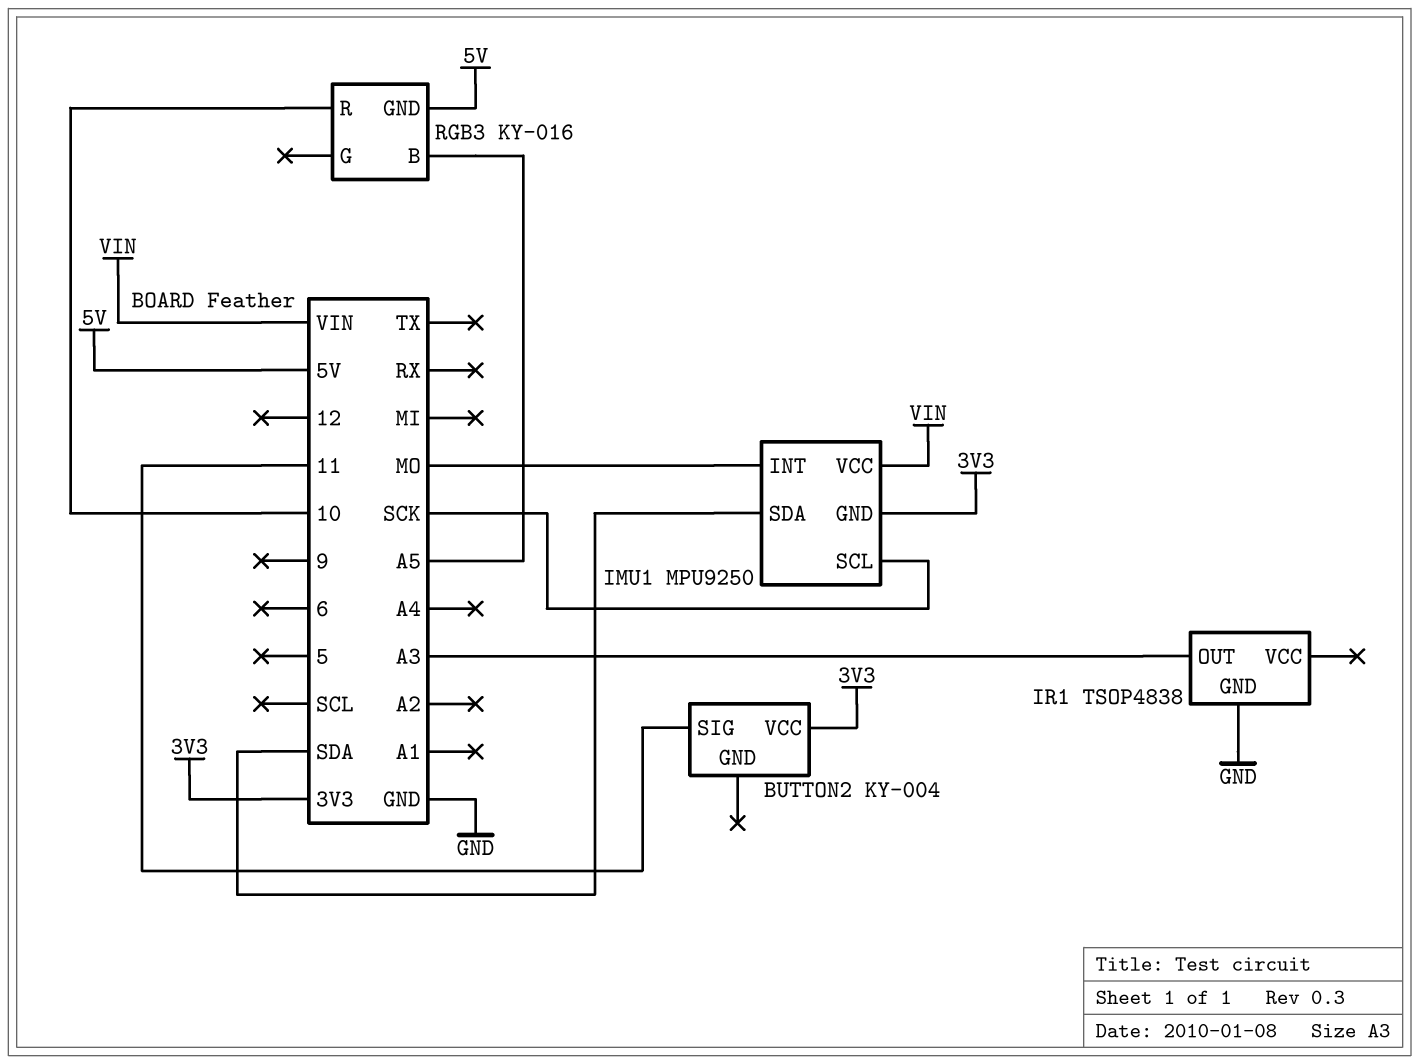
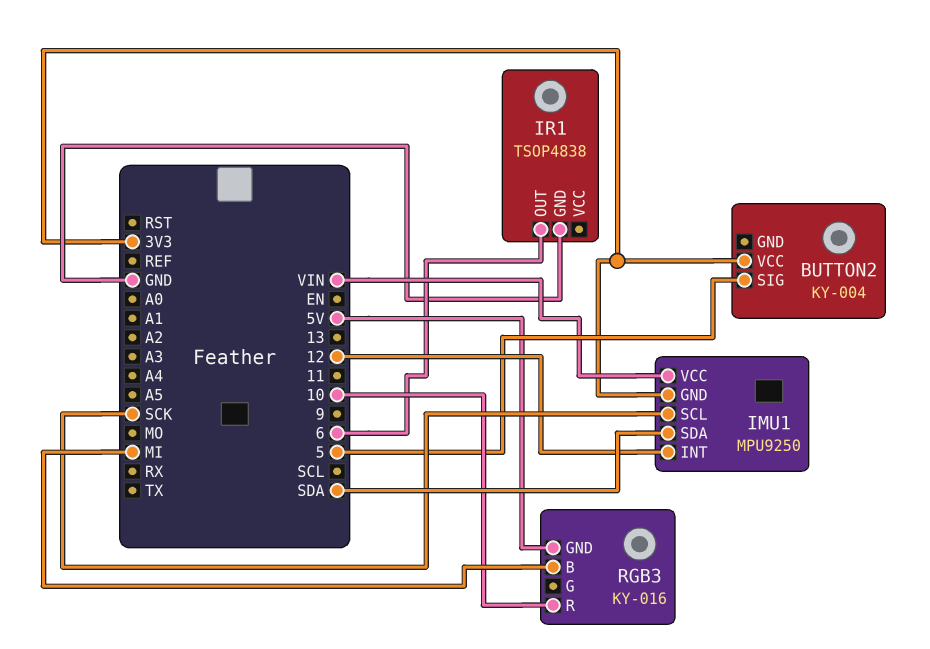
BUTTON2 pin SIG: 11 -> 5
IMU1 pin INT: MO -> 12
IR1 pin OUT: A3 -> 6
RGB3 pin B: A5 -> MI

